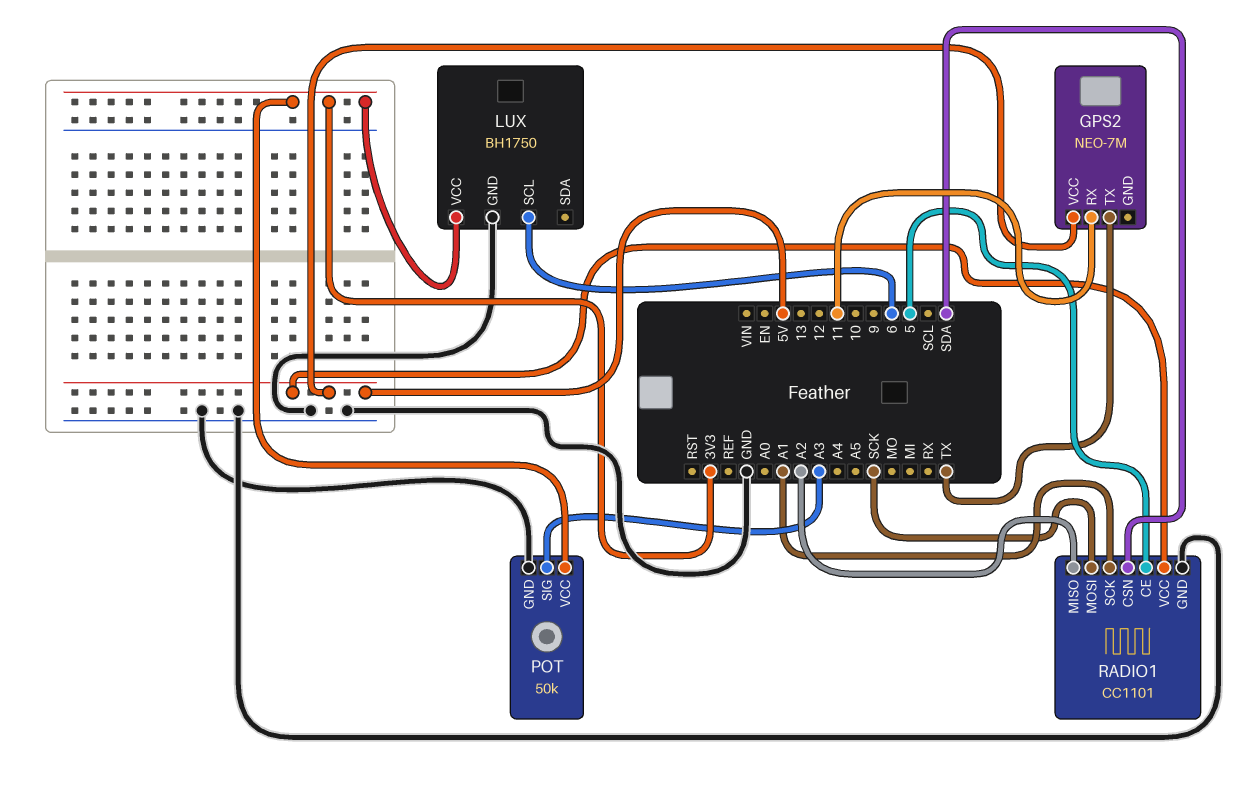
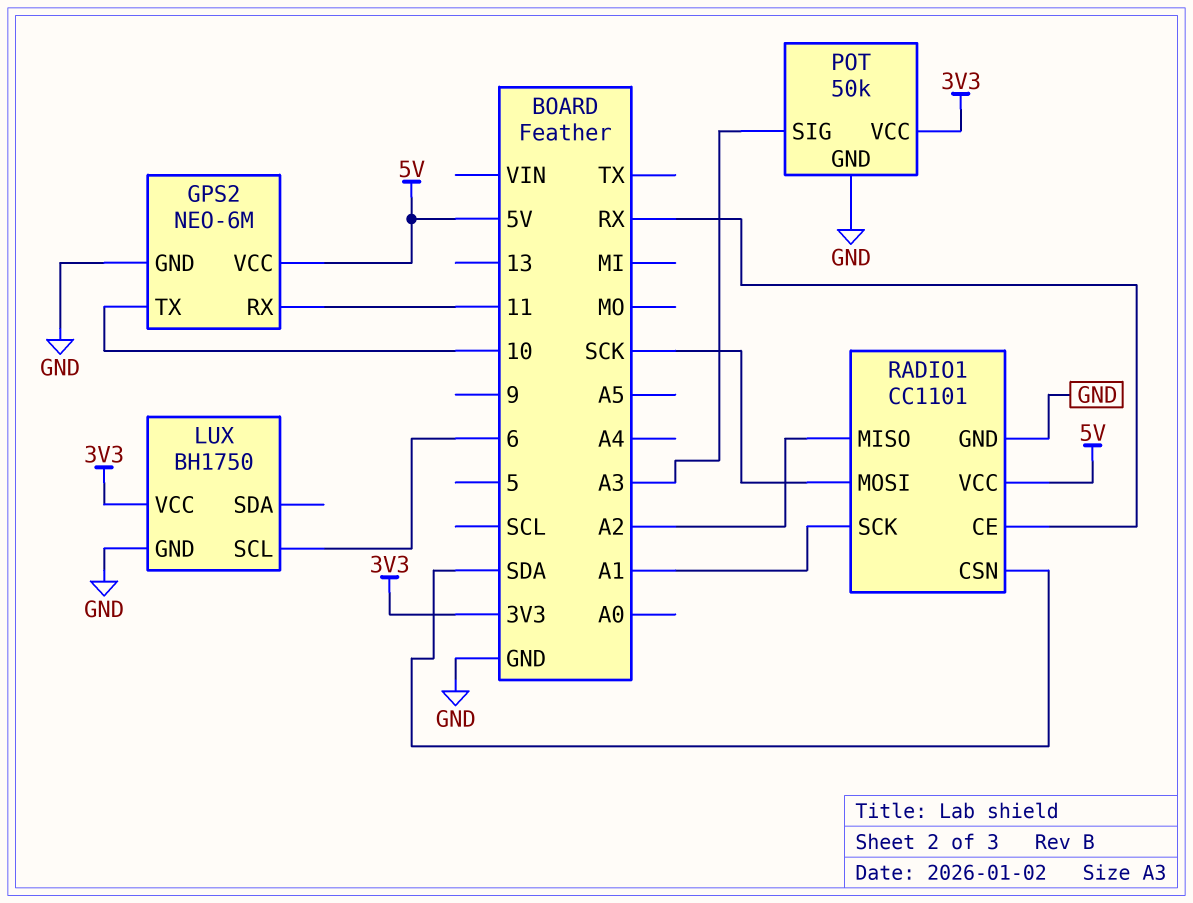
GPS2: NEO-7M -> NEO-6M
GPS2 pin GND: none -> GND
GPS2 pin TX: TX -> 10
RADIO1 pin CE: 5 -> RX

